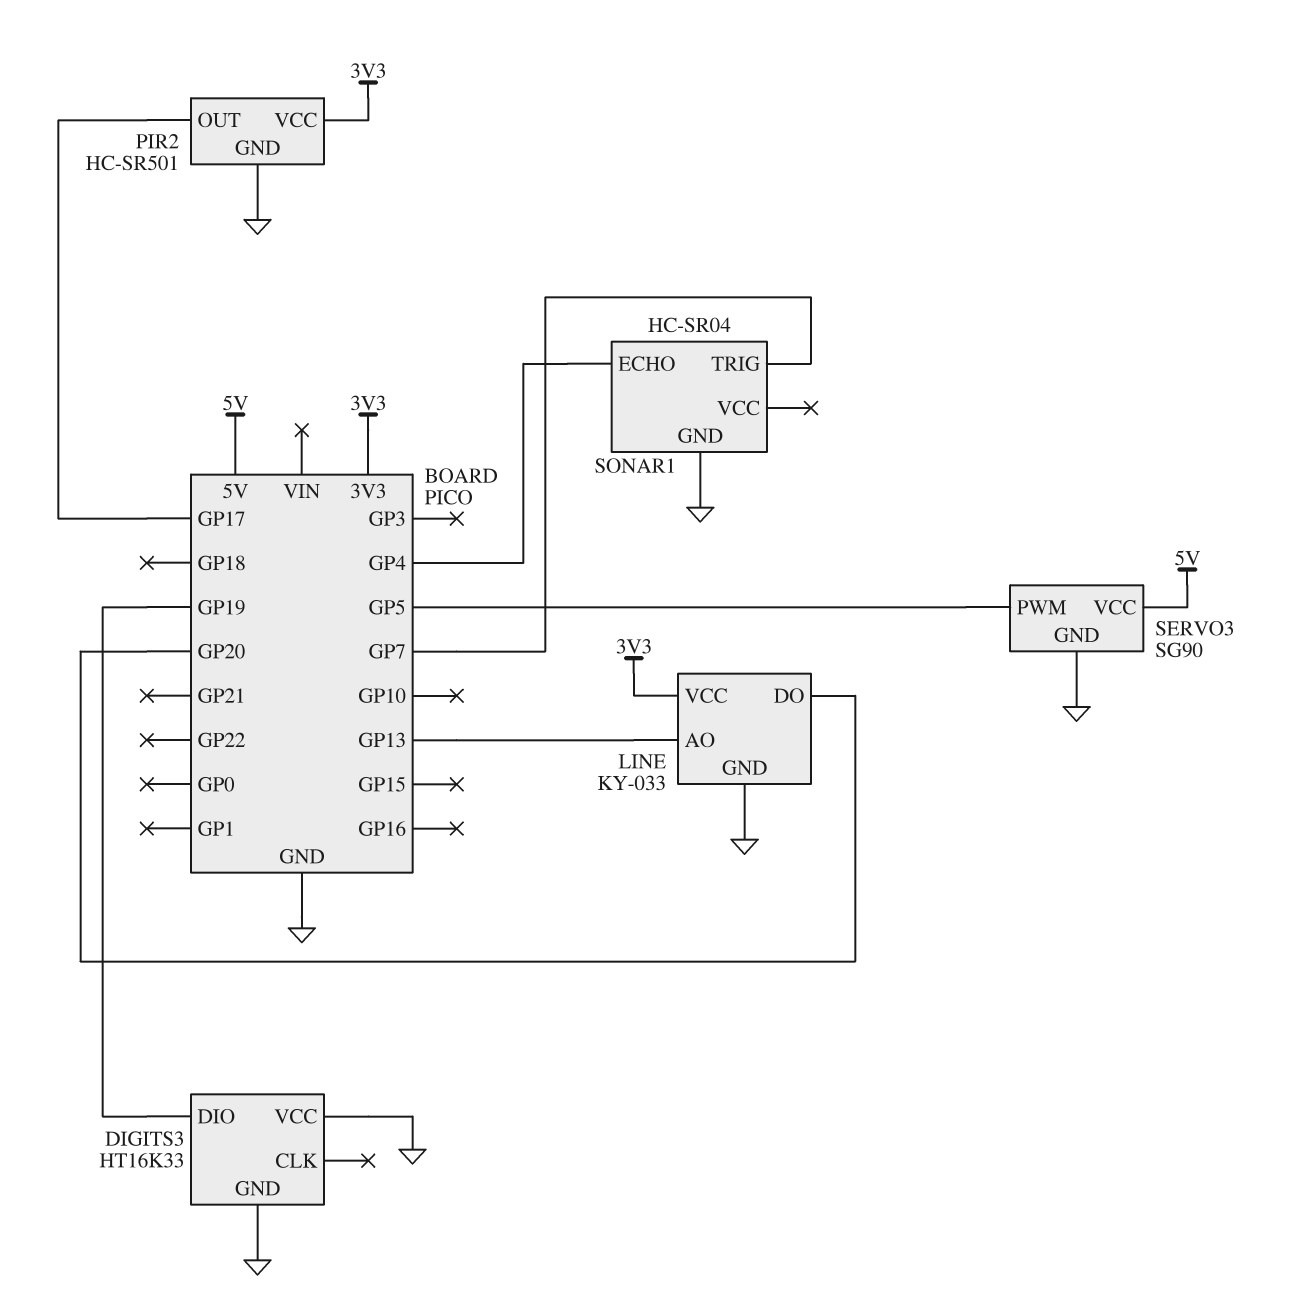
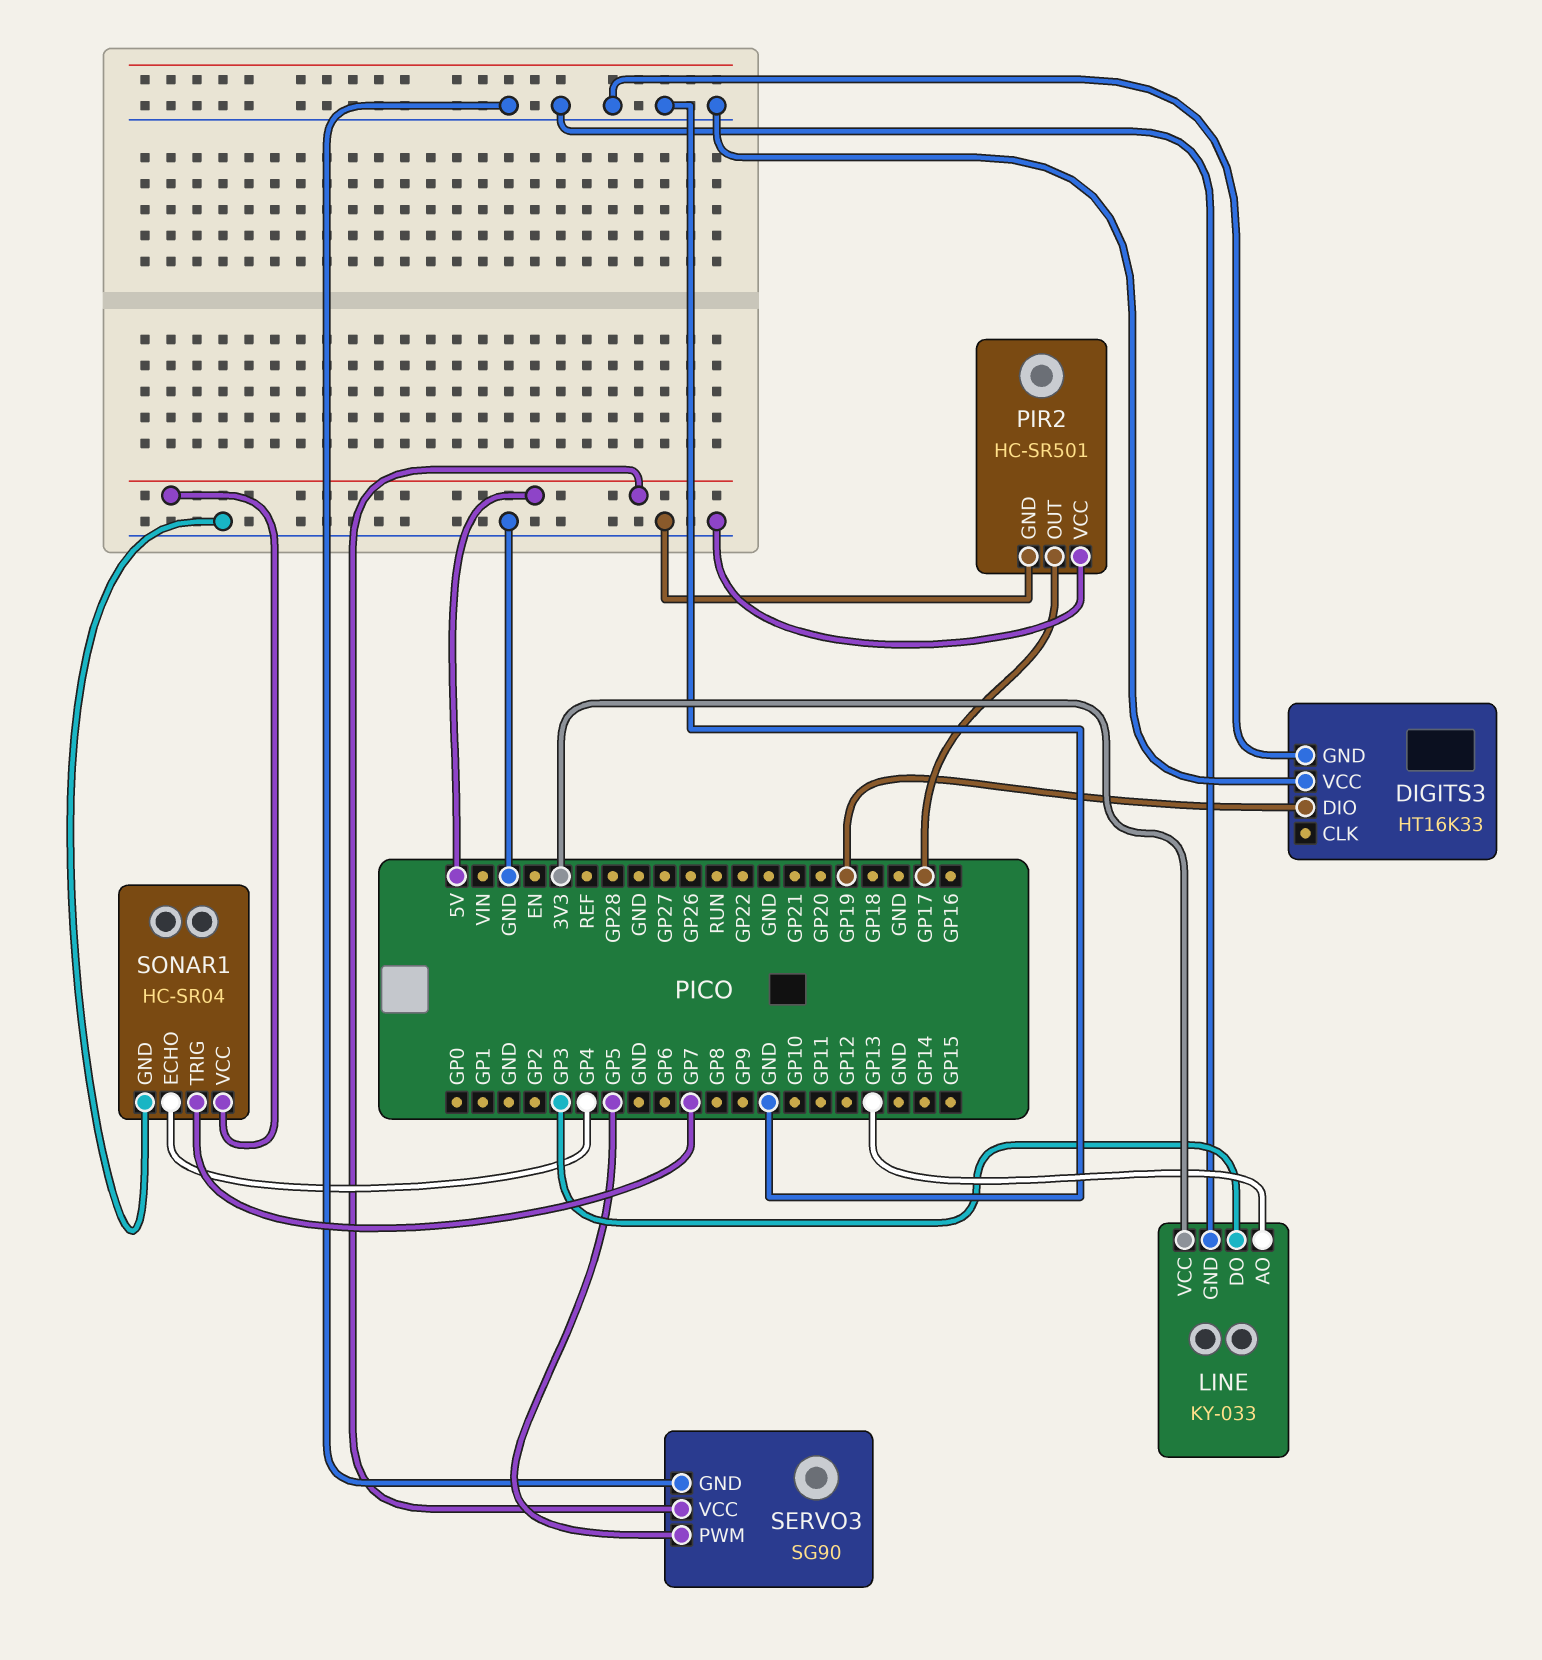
LINE pin DO: GP20 -> GP3
PIR2 pin VCC: 3V3 -> GND
SONAR1 pin VCC: none -> 5V

